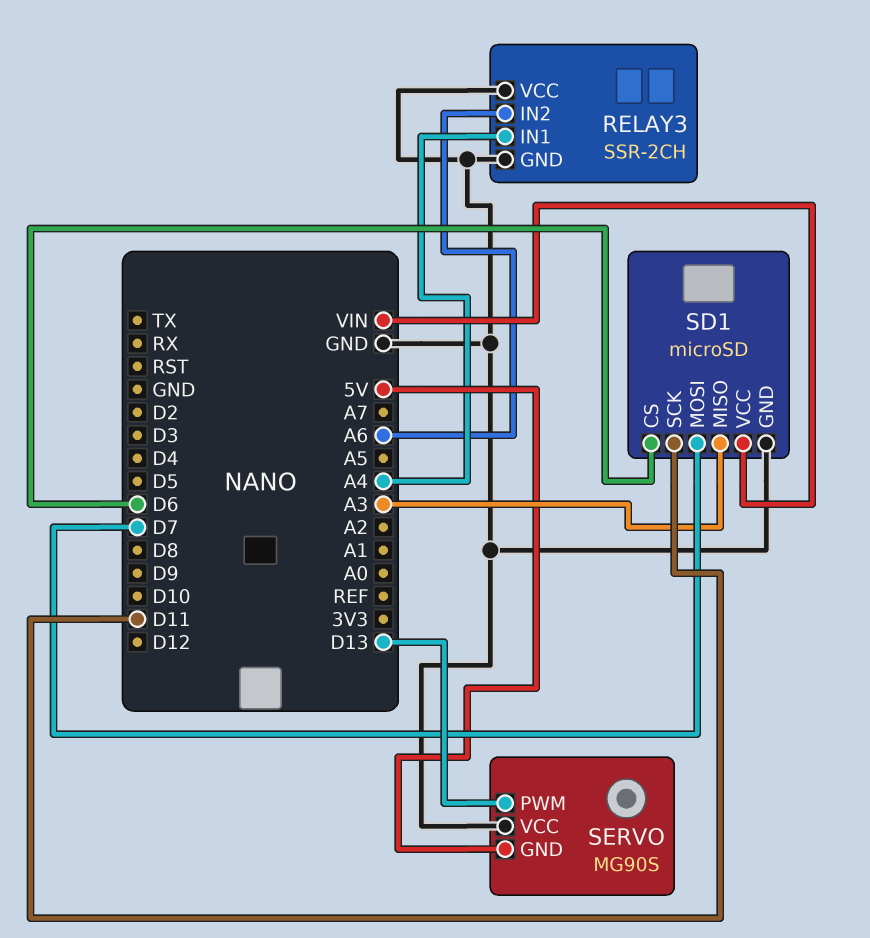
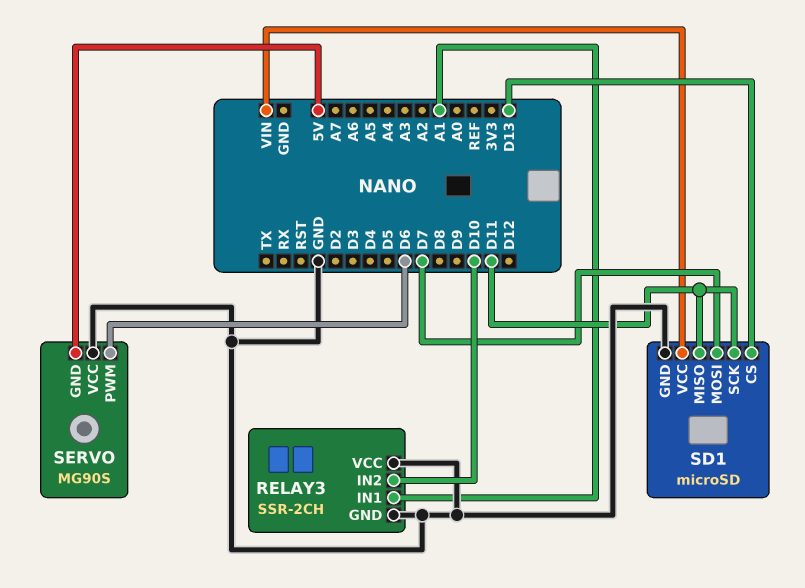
RELAY3 pin IN1: A4 -> A1
RELAY3 pin IN2: A6 -> D10
SD1 pin CS: D6 -> D13
SD1 pin MISO: A3 -> D11
SERVO pin PWM: D13 -> D6

